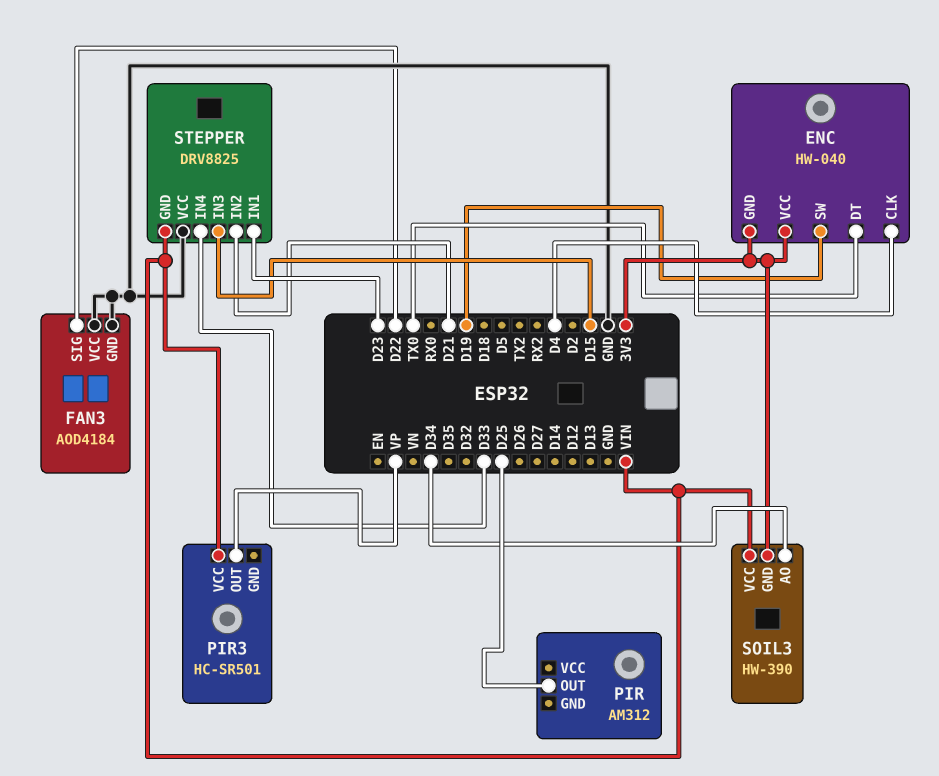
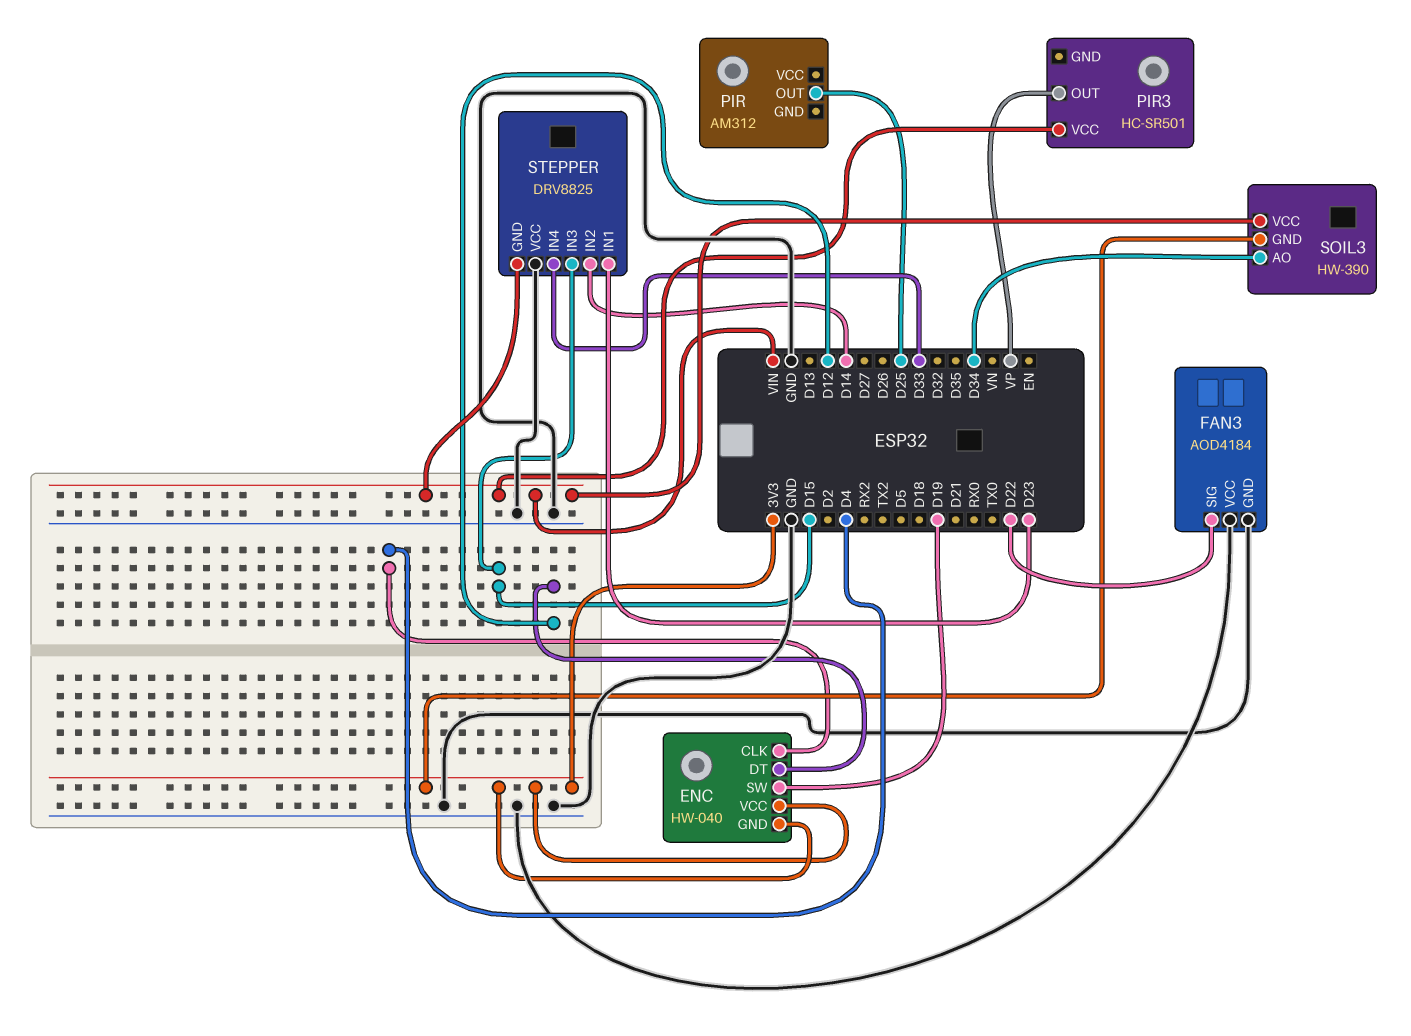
ENC pin DT: TX0 -> D12
STEPPER pin IN2: D21 -> D14

